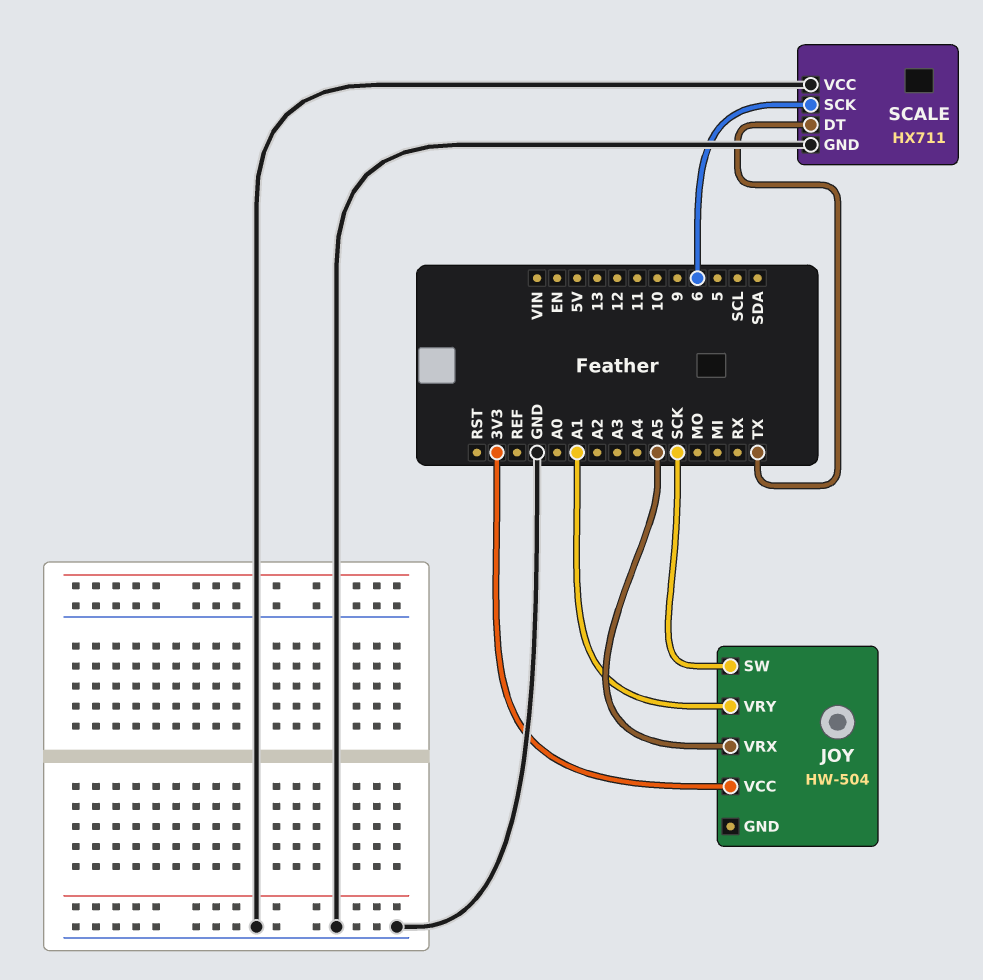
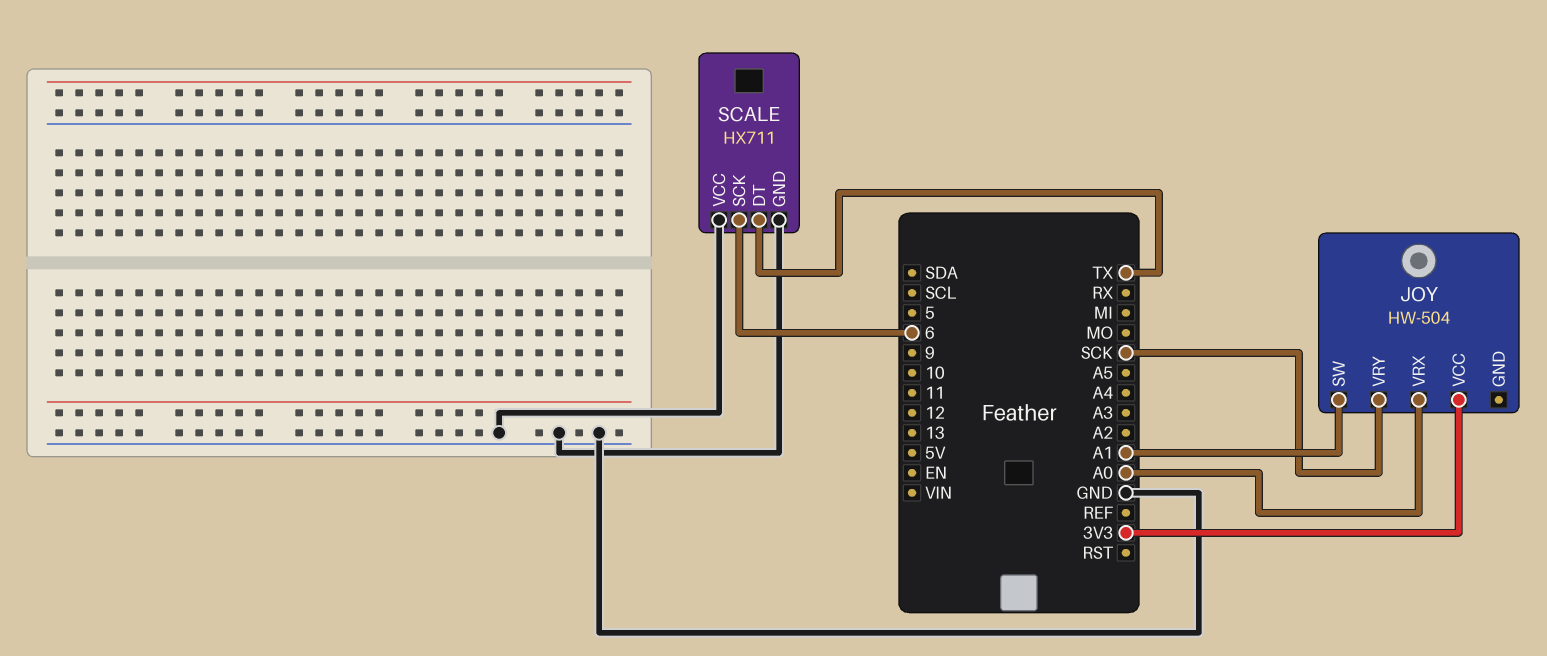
JOY pin SW: SCK -> A1
JOY pin VRX: A5 -> A0
JOY pin VRY: A1 -> SCK

